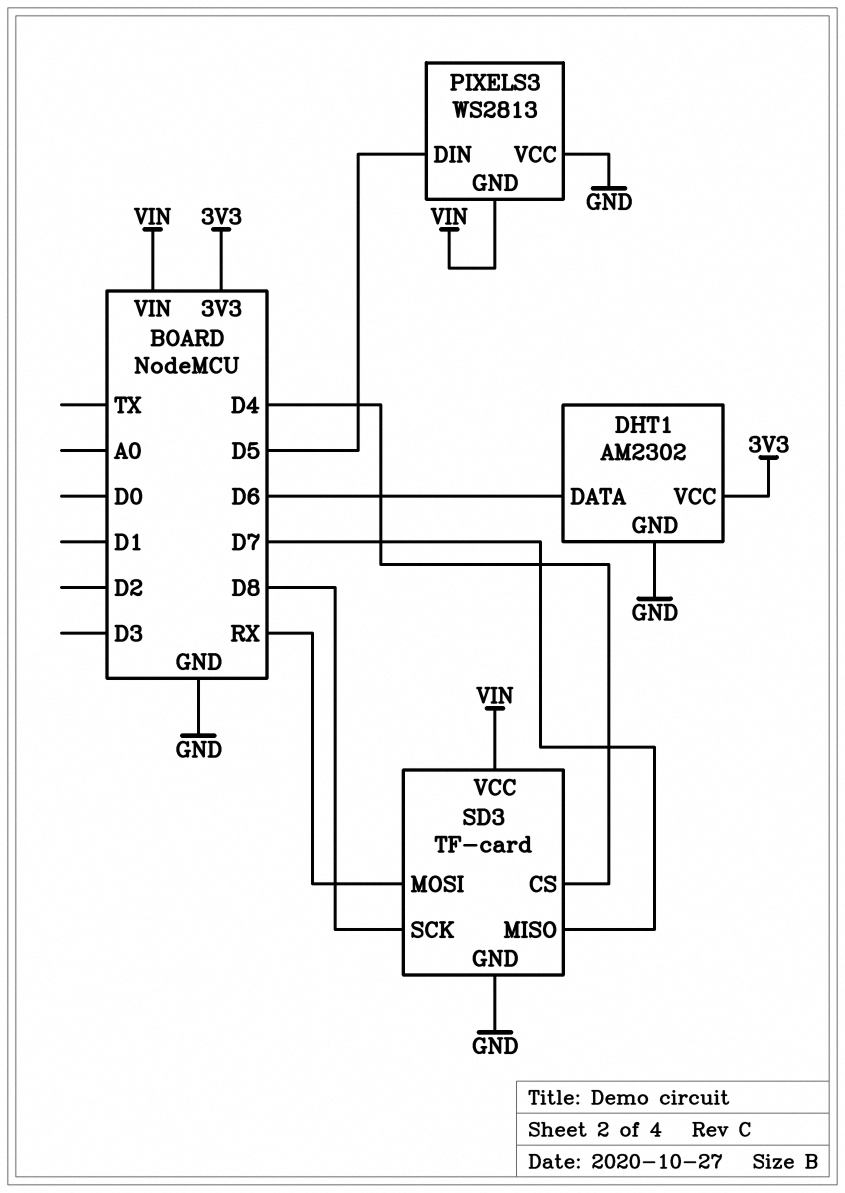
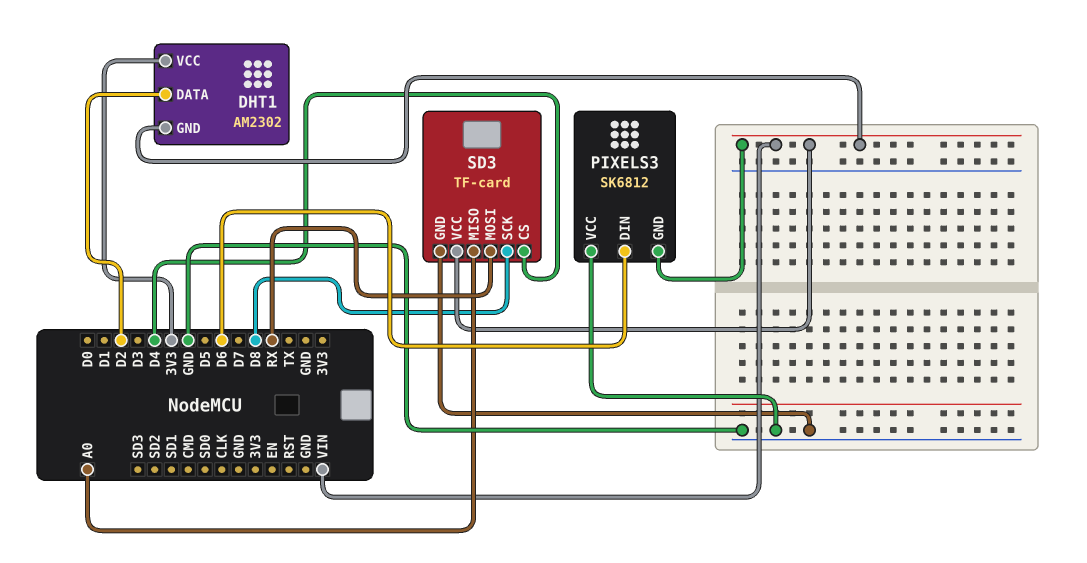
DHT1 pin DATA: D6 -> D2
DHT1 pin GND: GND -> VIN
PIXELS3: WS2813 -> SK6812
PIXELS3 pin DIN: D5 -> D6
SD3 pin MISO: D7 -> A0

